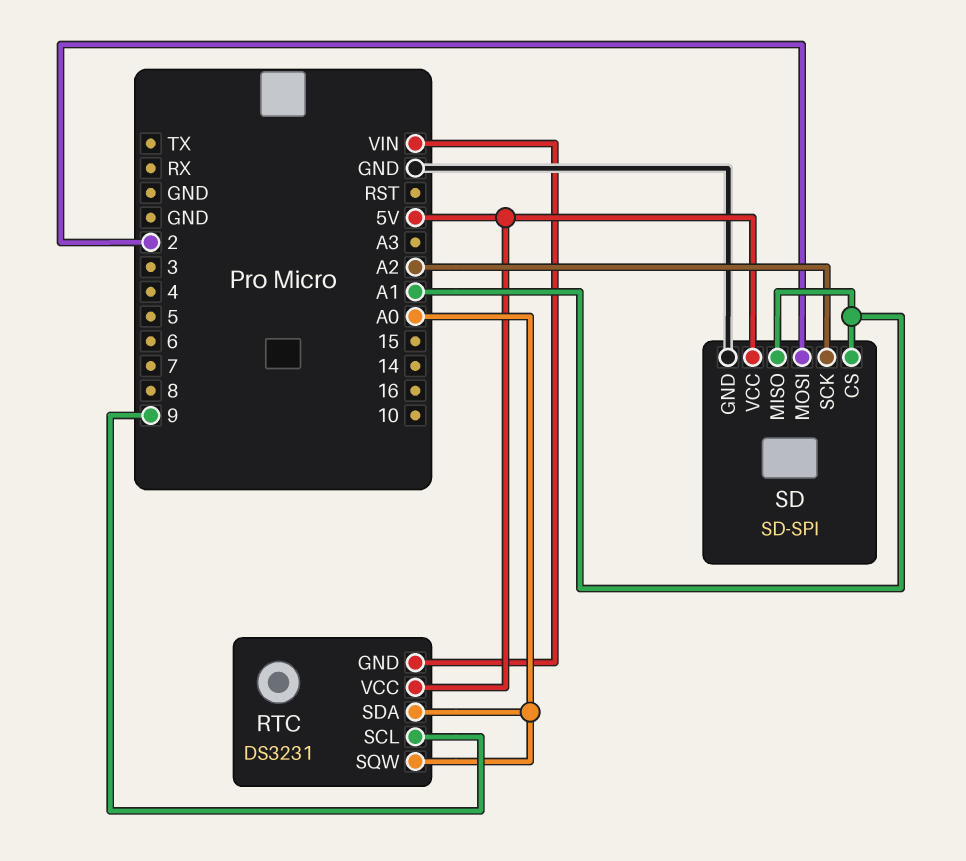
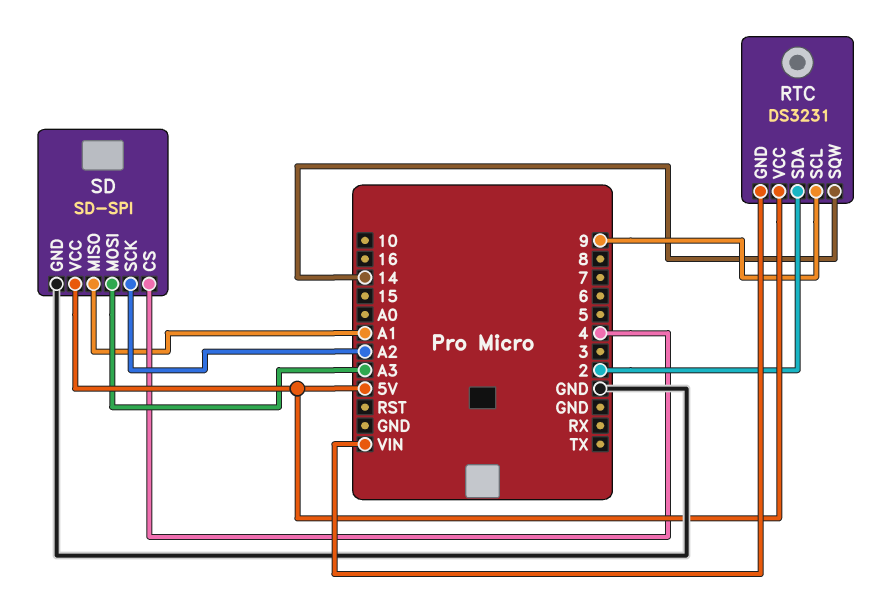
RTC pin SDA: A0 -> 2
RTC pin SQW: A0 -> 14
SD pin CS: A1 -> 4
SD pin MOSI: 2 -> A3

